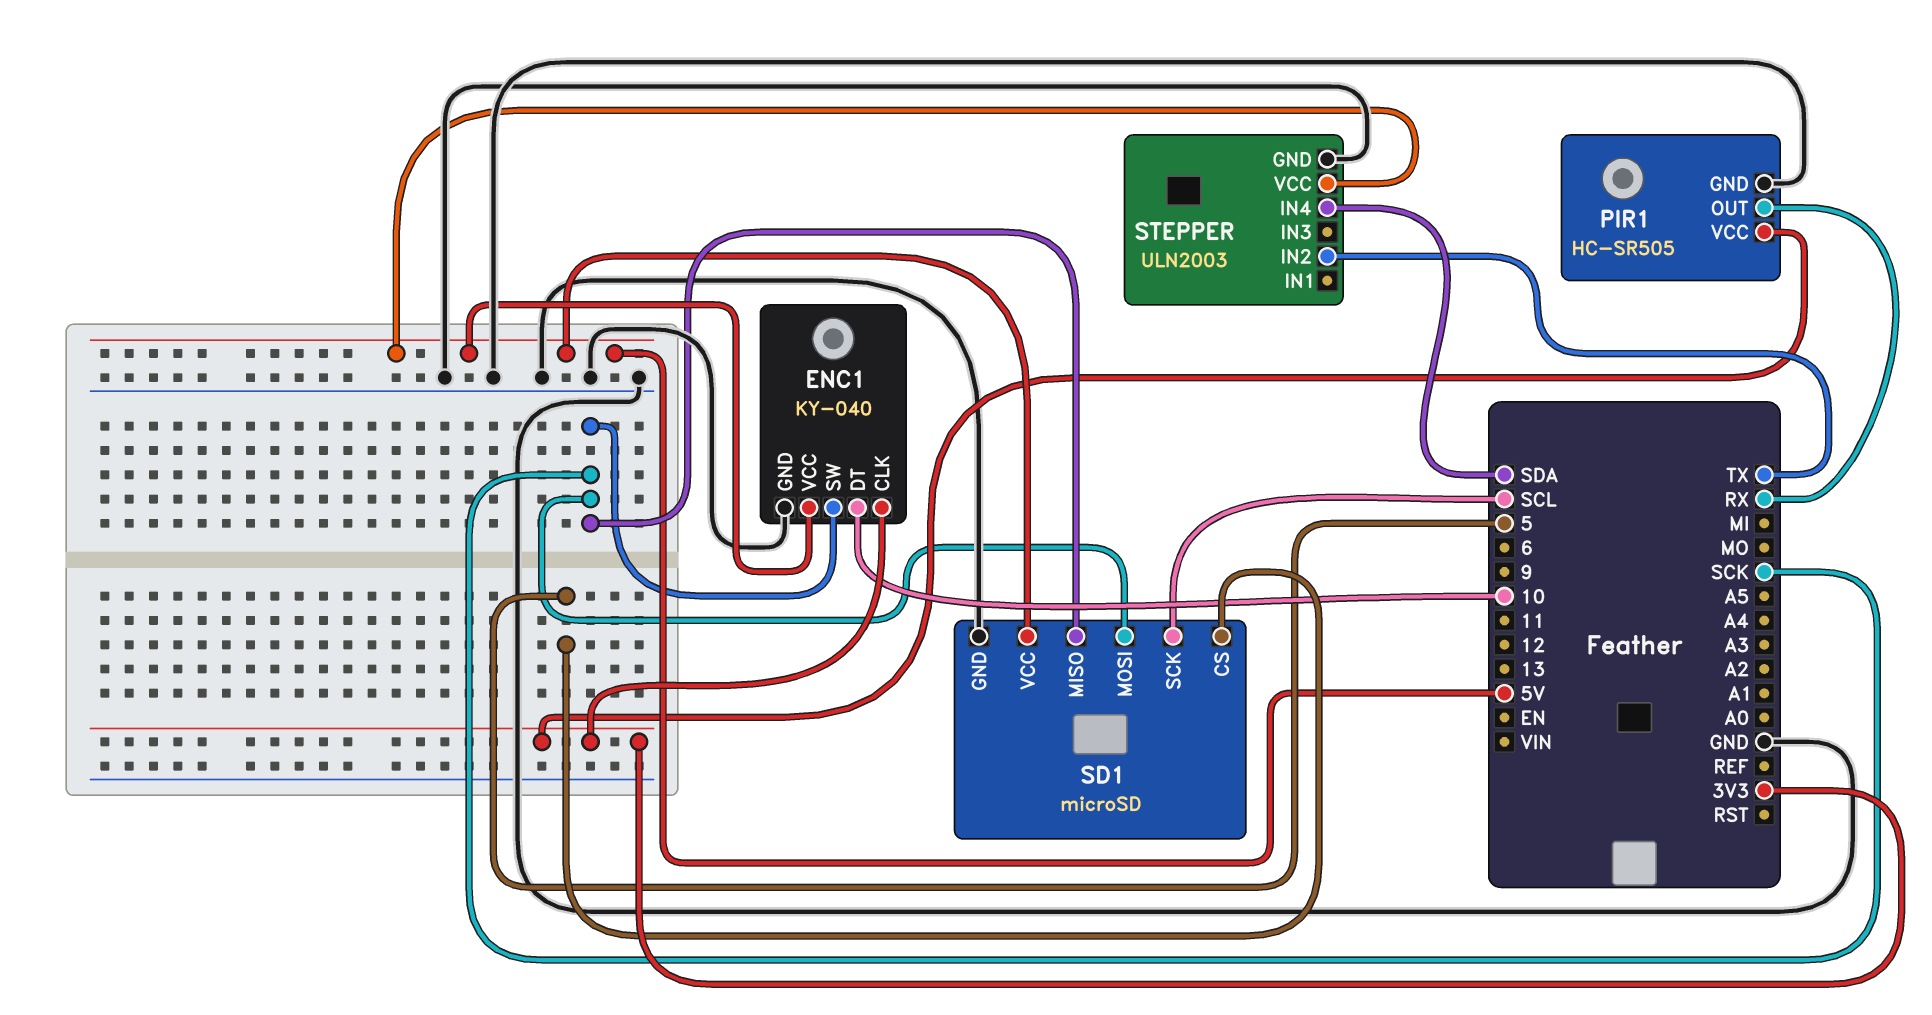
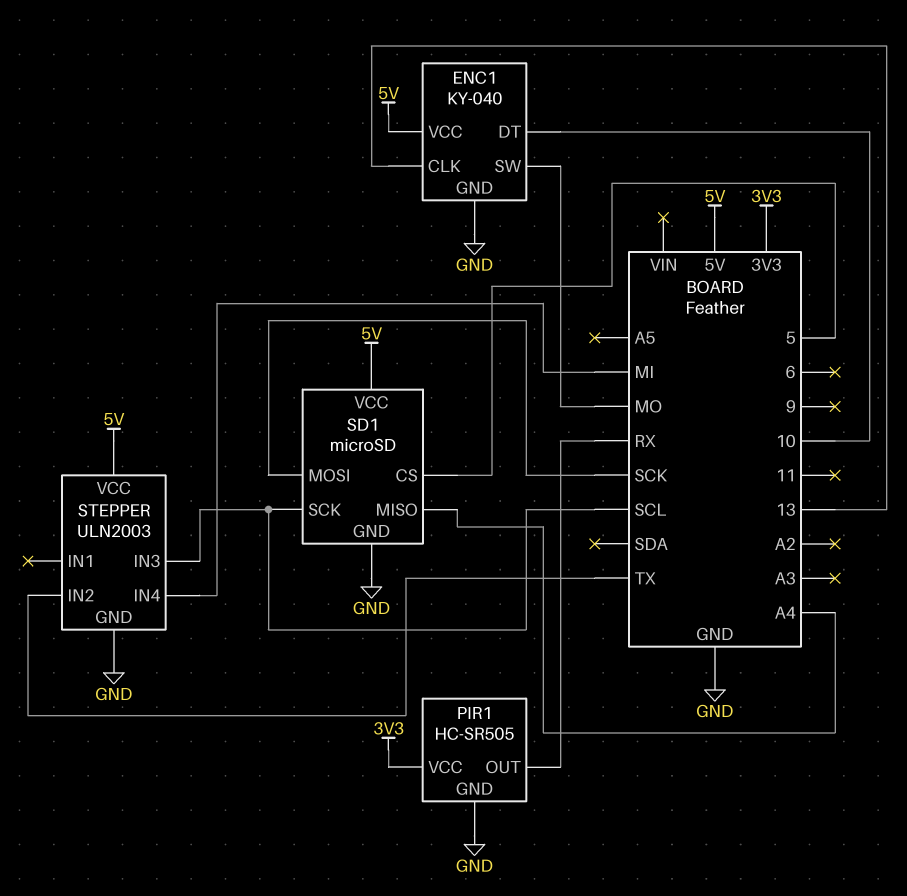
ENC1 pin CLK: 3V3 -> 13
ENC1 pin SW: SCK -> MO
SD1 pin MISO: SCK -> A4
STEPPER pin IN3: none -> SCL
STEPPER pin IN4: SDA -> MI

